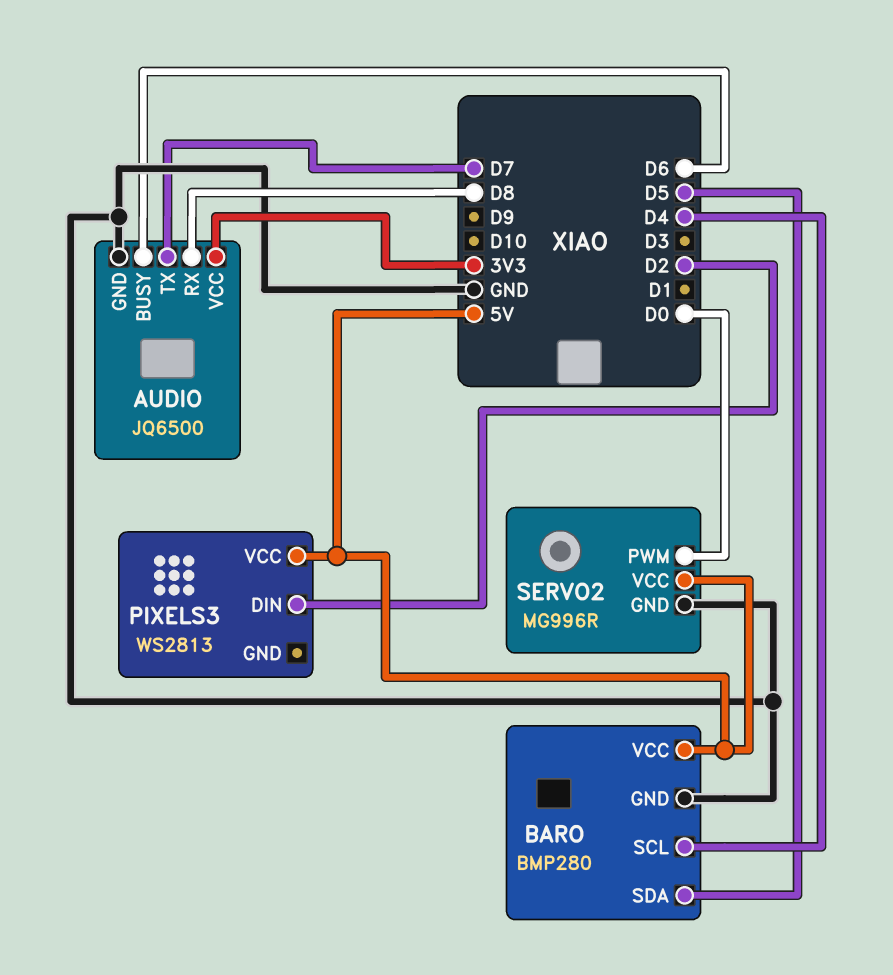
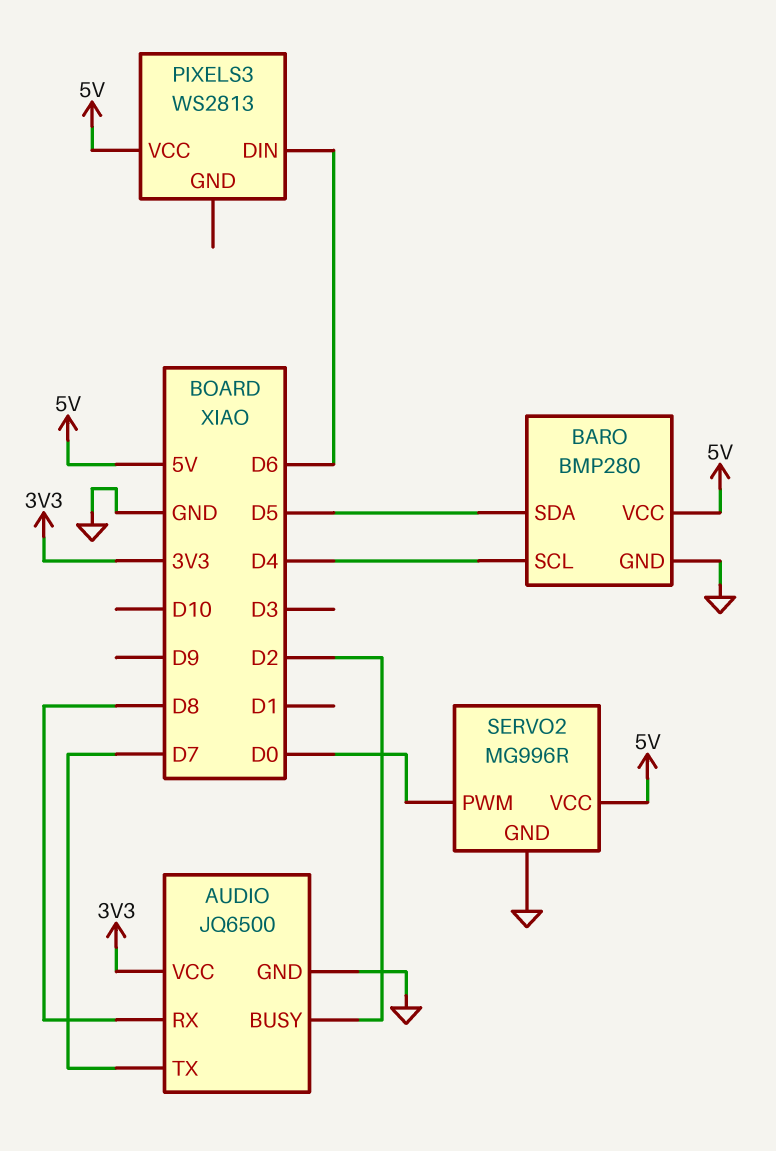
AUDIO pin BUSY: D6 -> D2
PIXELS3 pin DIN: D2 -> D6

